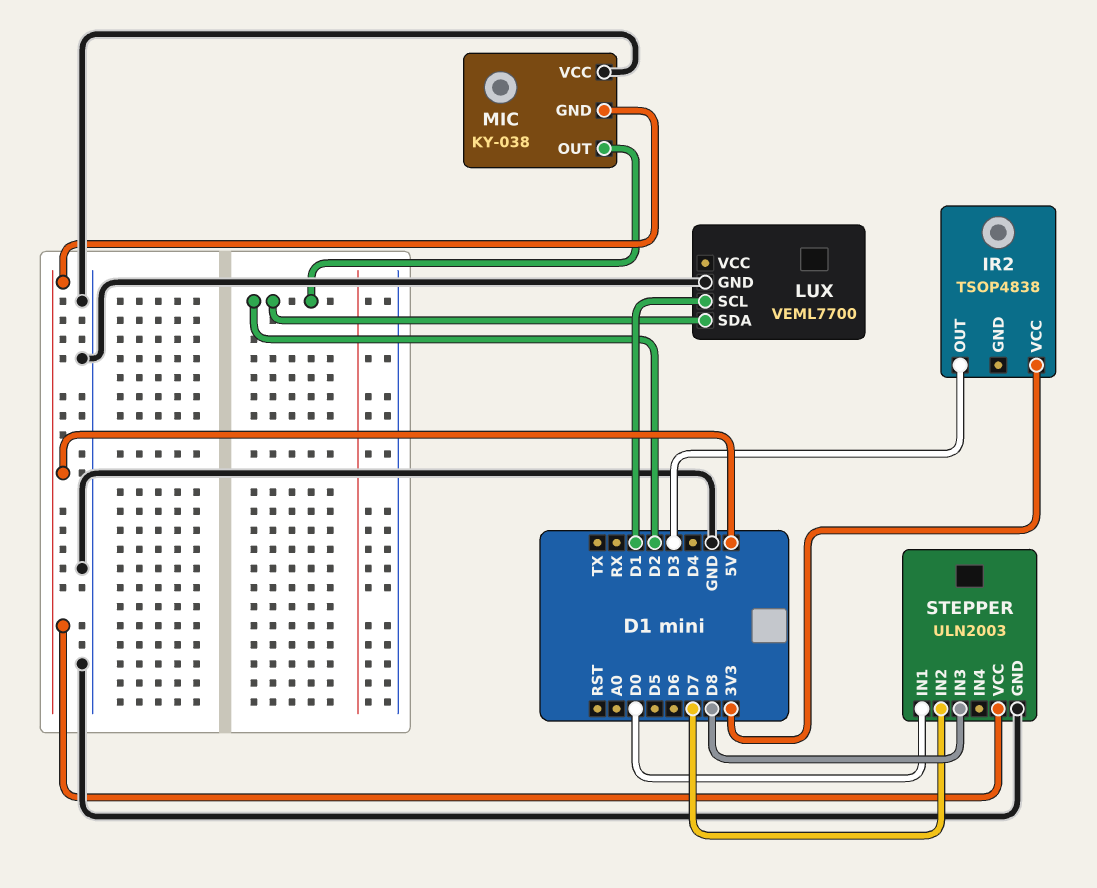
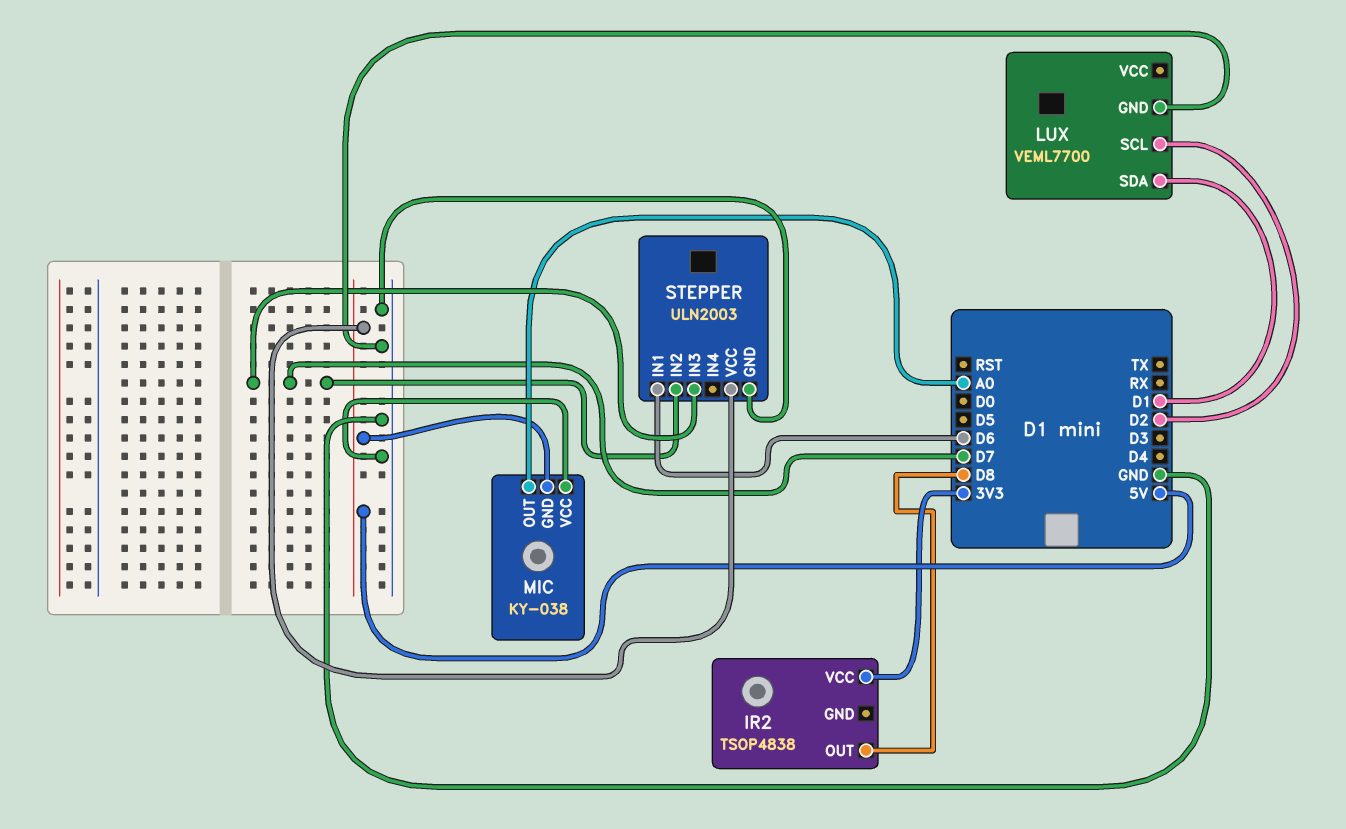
IR2 pin OUT: D3 -> D8
LUX pin SCL: D1 -> D2
LUX pin SDA: D2 -> D1
MIC pin OUT: D2 -> A0
STEPPER pin IN1: D0 -> D6
STEPPER pin IN3: D8 -> D7

